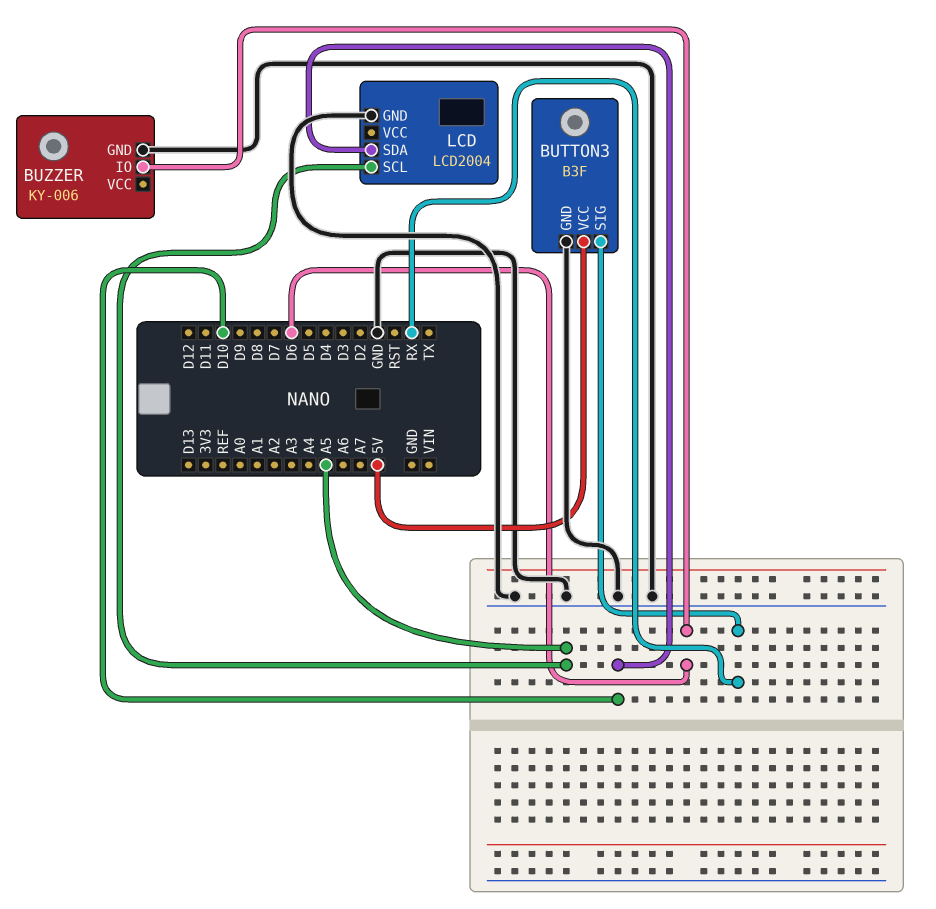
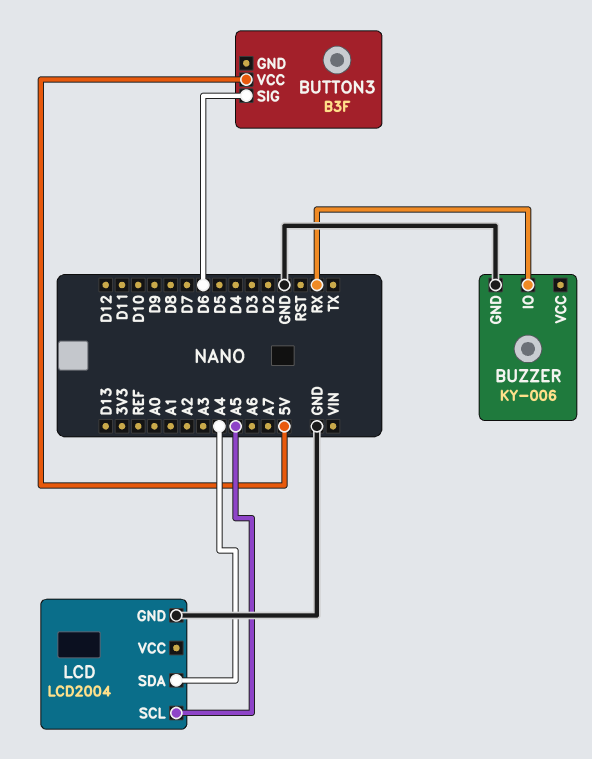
BUTTON3 pin GND: GND -> none
BUTTON3 pin SIG: RX -> D6
BUZZER pin IO: D6 -> RX
LCD pin SDA: D10 -> A4

